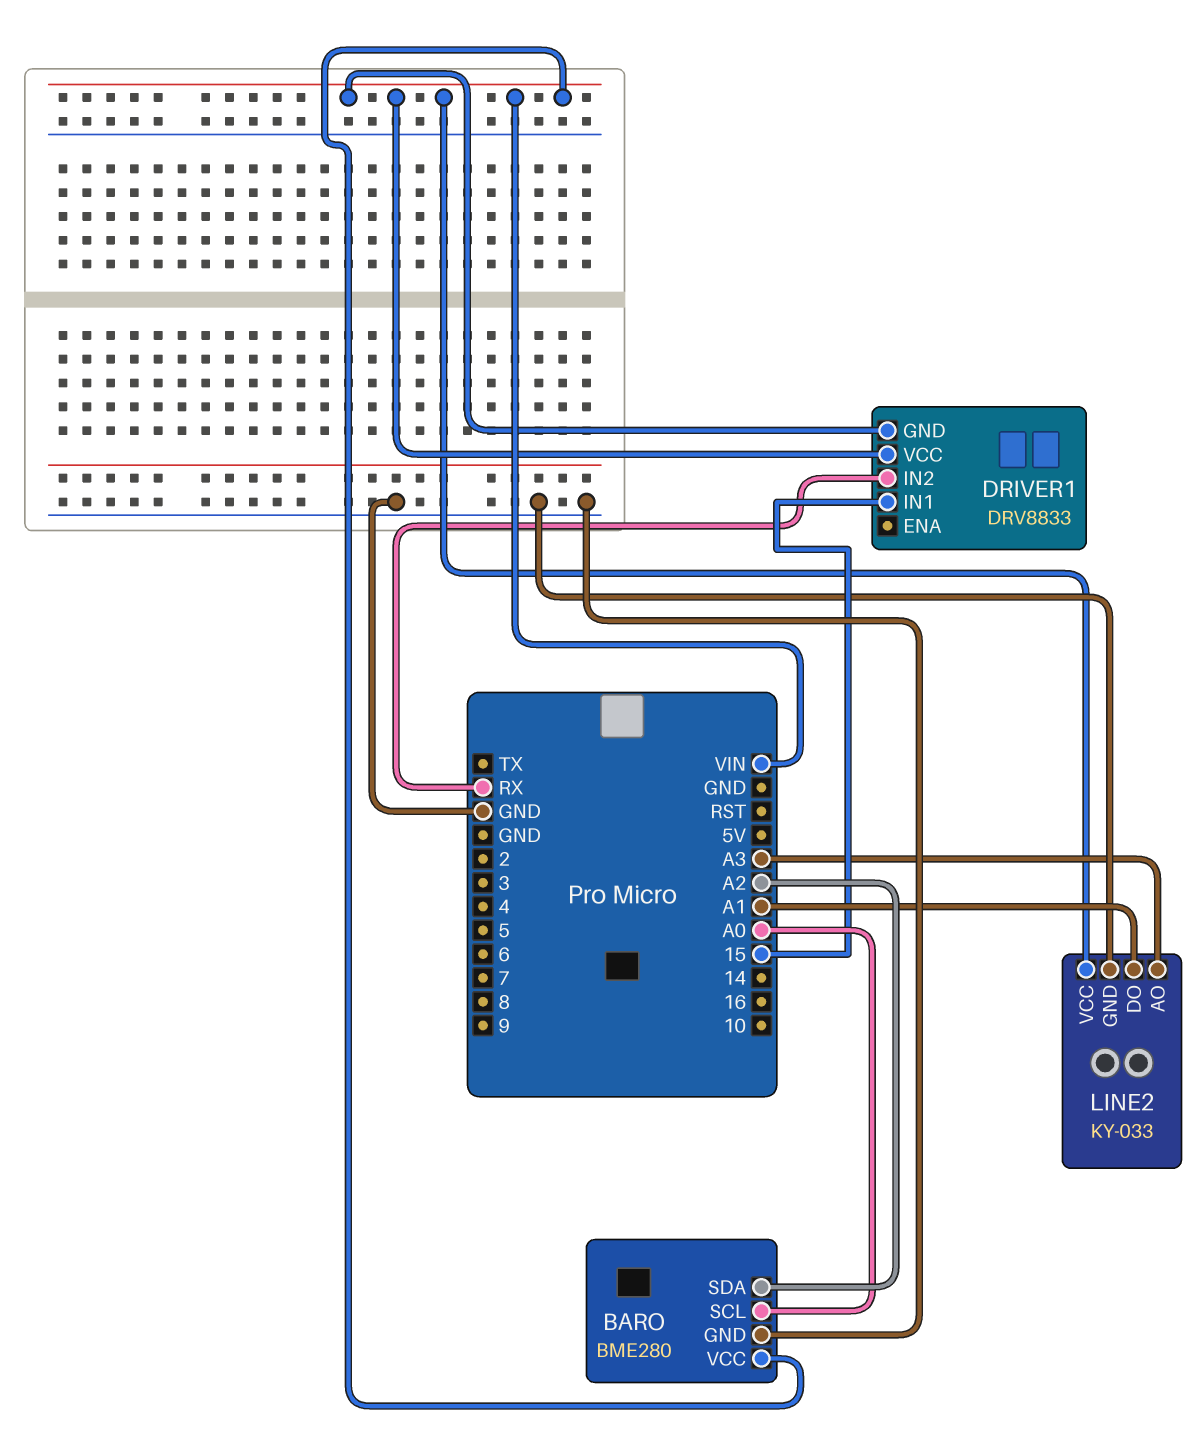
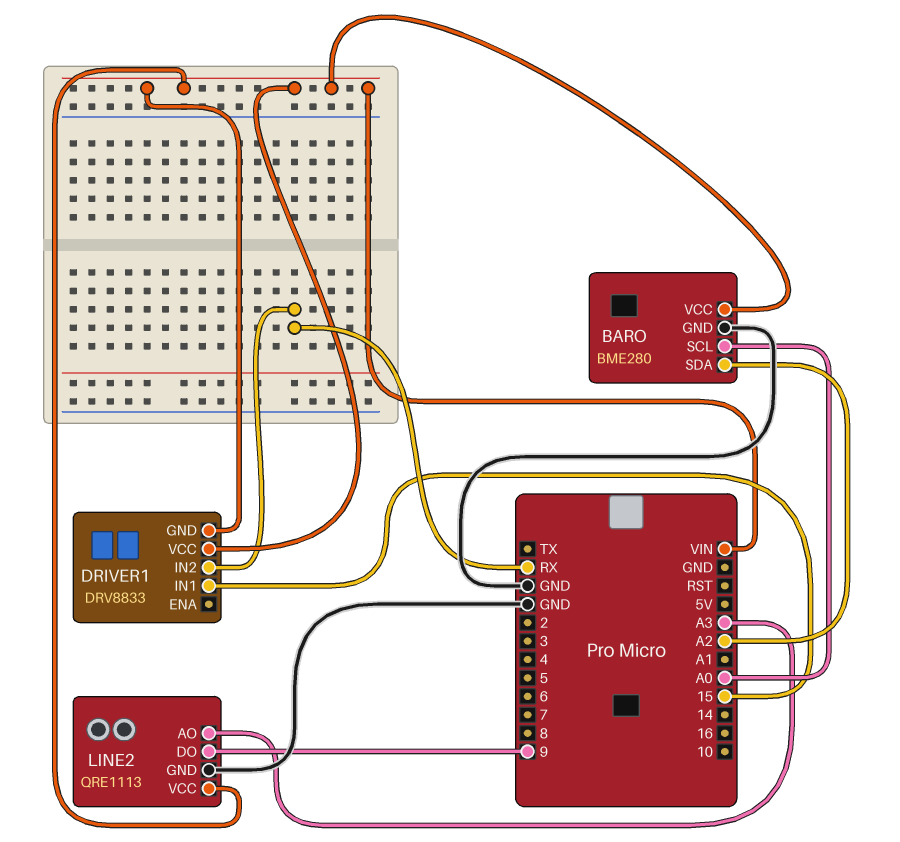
LINE2: KY-033 -> QRE1113
LINE2 pin DO: A1 -> 9

